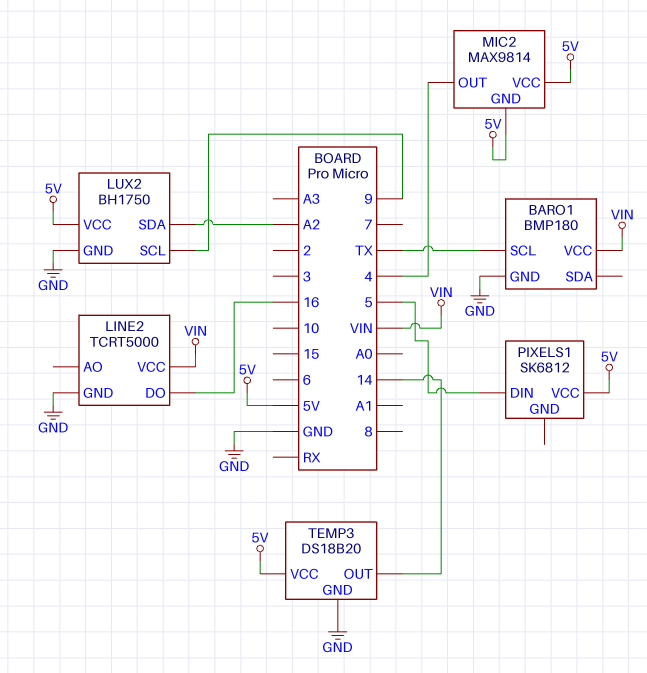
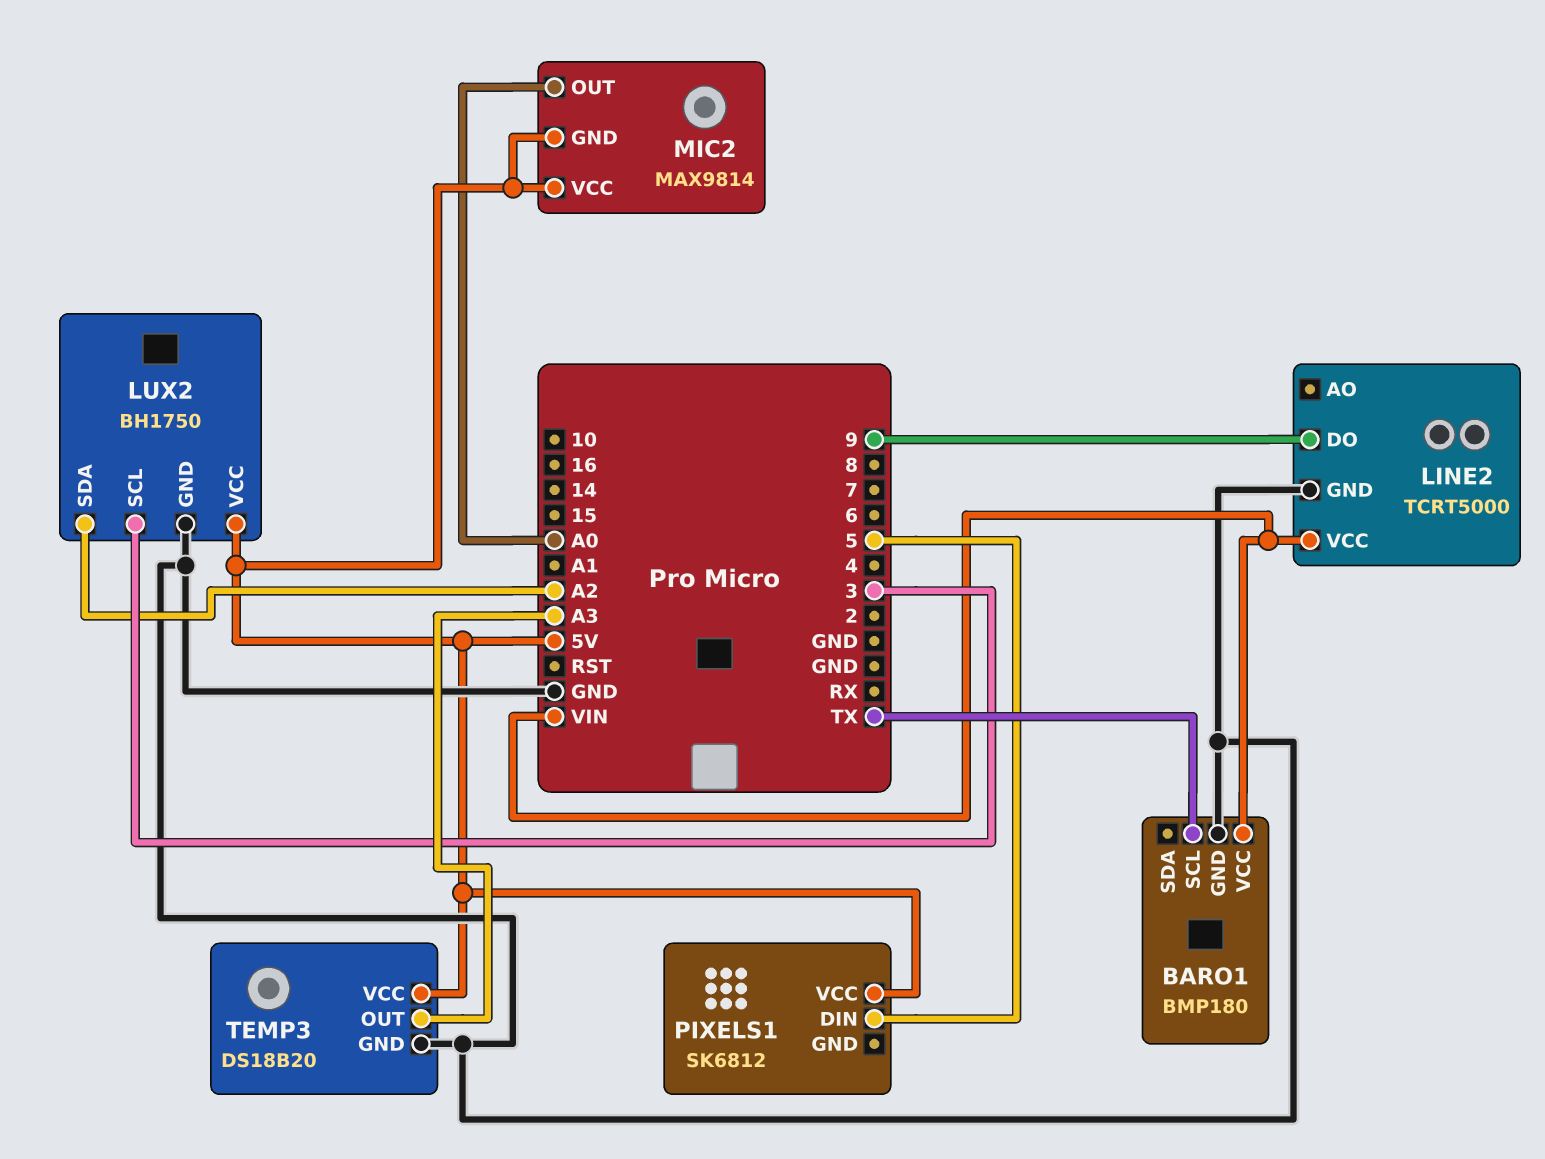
LINE2 pin DO: 16 -> 9
LUX2 pin SCL: 9 -> 3
MIC2 pin OUT: 4 -> A0
TEMP3 pin OUT: 14 -> A3

